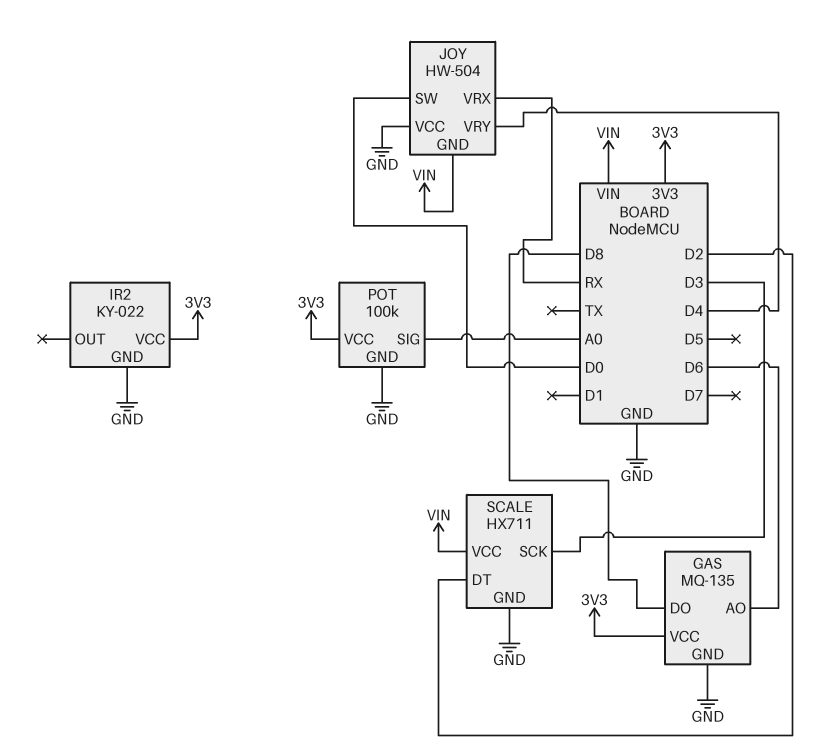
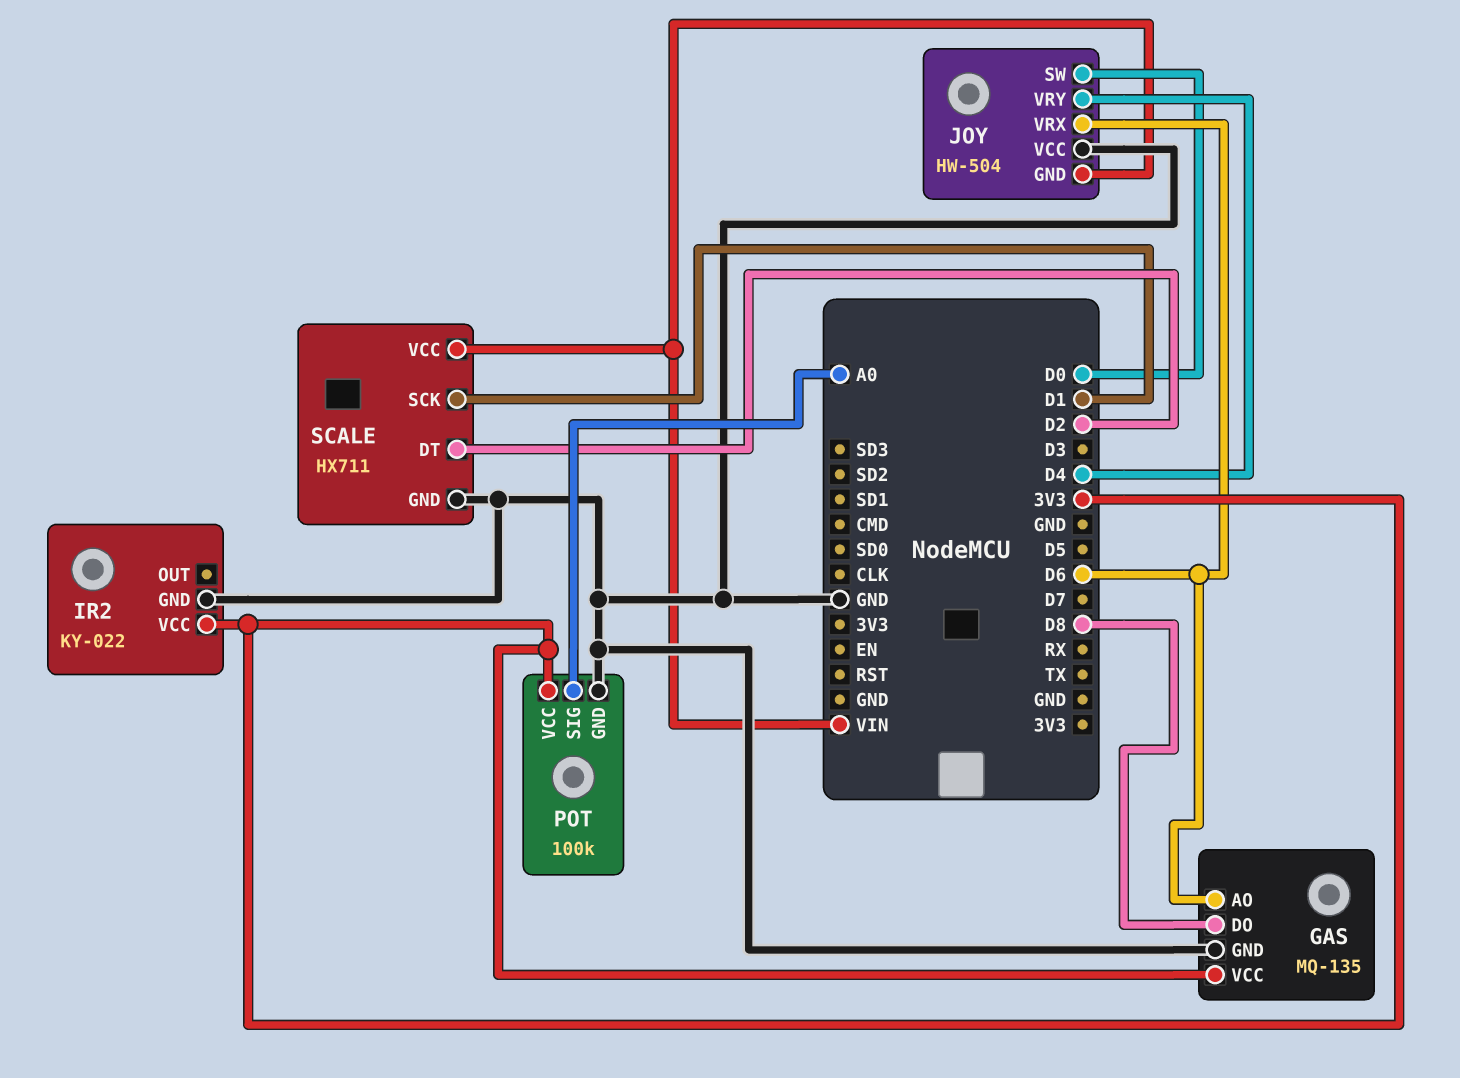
JOY pin VRX: RX -> D6
SCALE pin SCK: D3 -> D1

